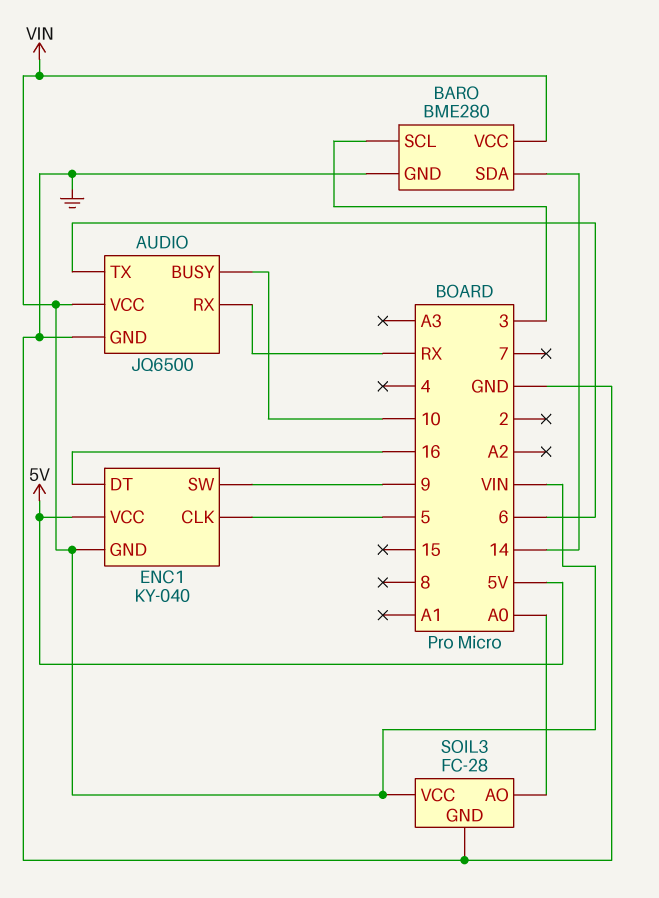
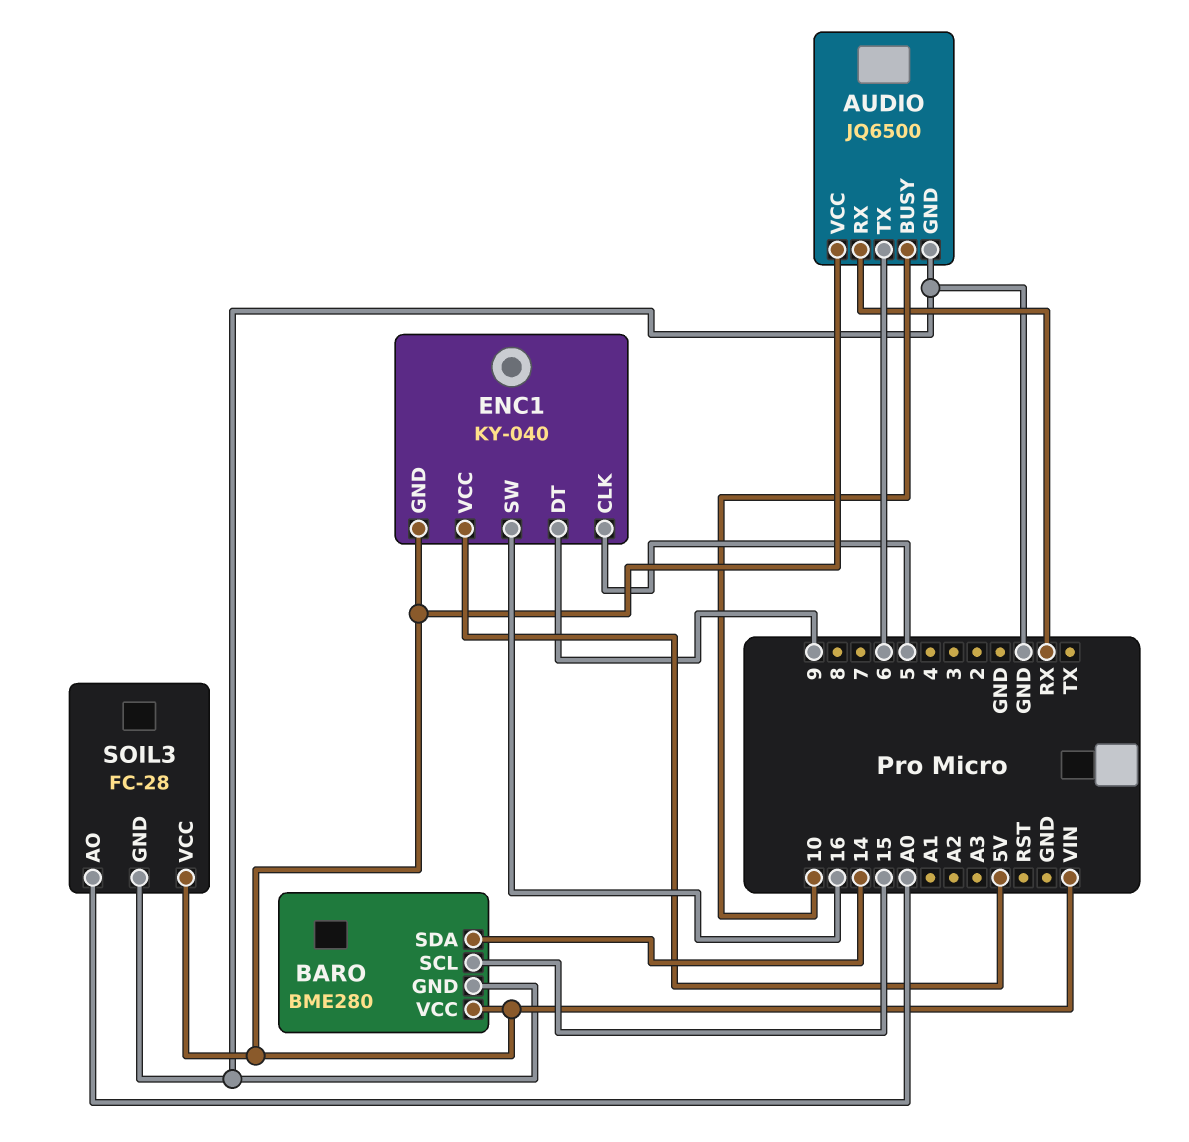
BARO pin SCL: 3 -> 15
ENC1 pin DT: 16 -> 9
ENC1 pin SW: 9 -> 16

